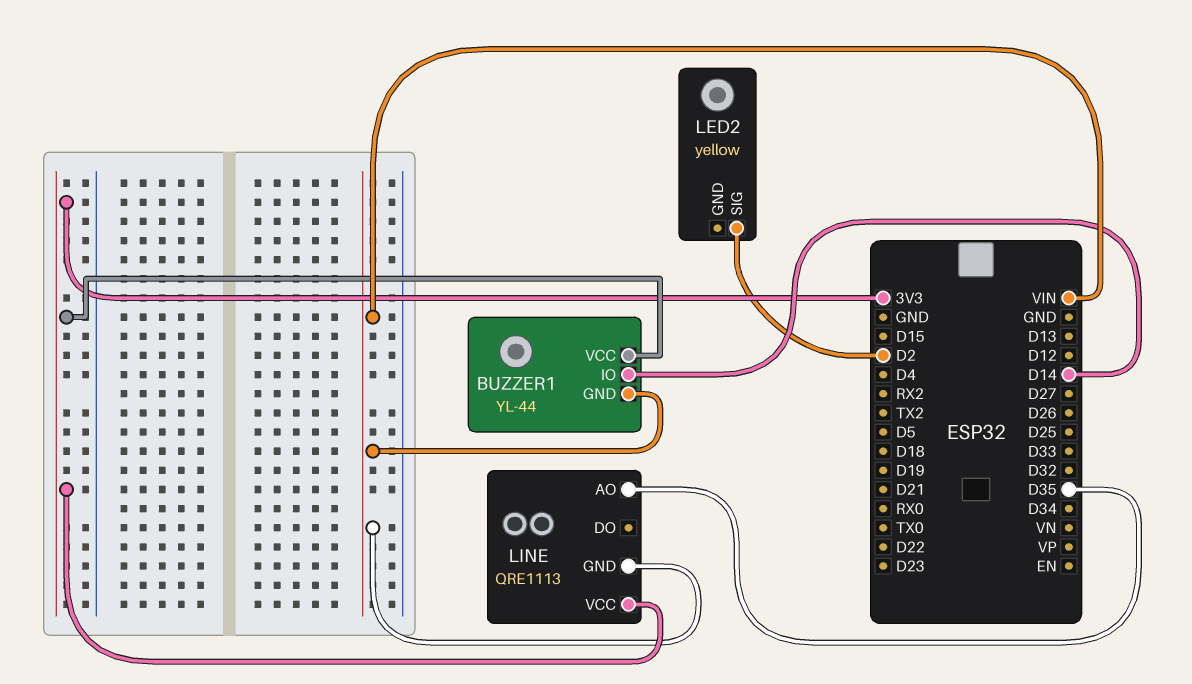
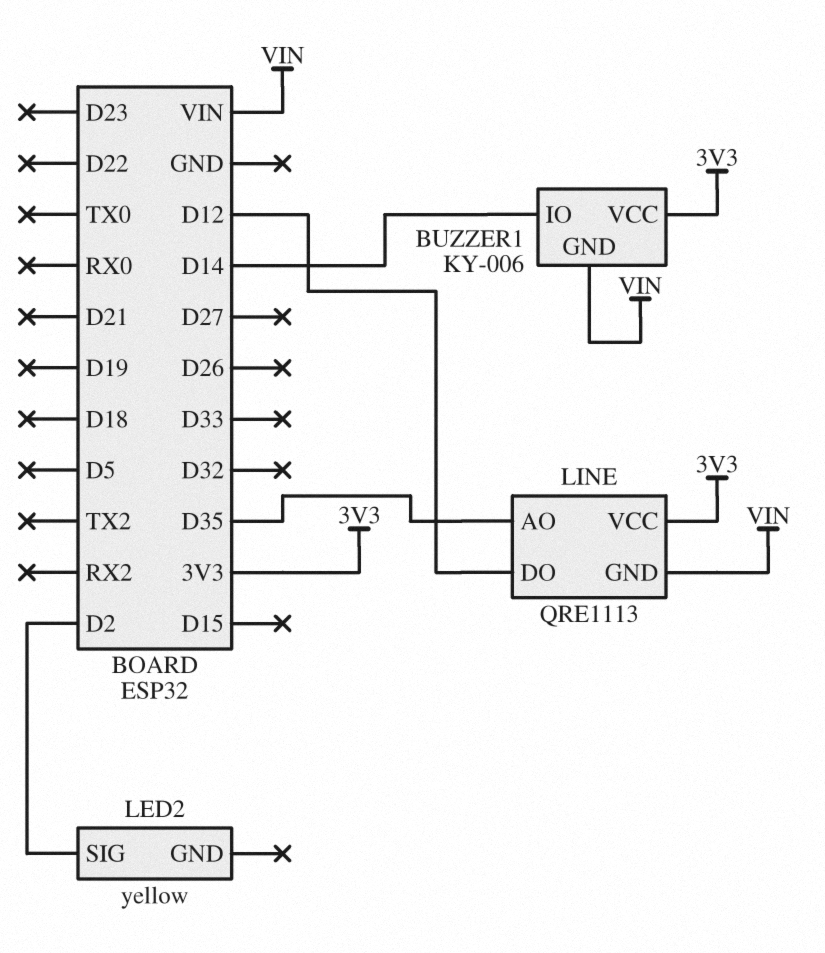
BUZZER1: YL-44 -> KY-006
LINE pin DO: none -> D12

